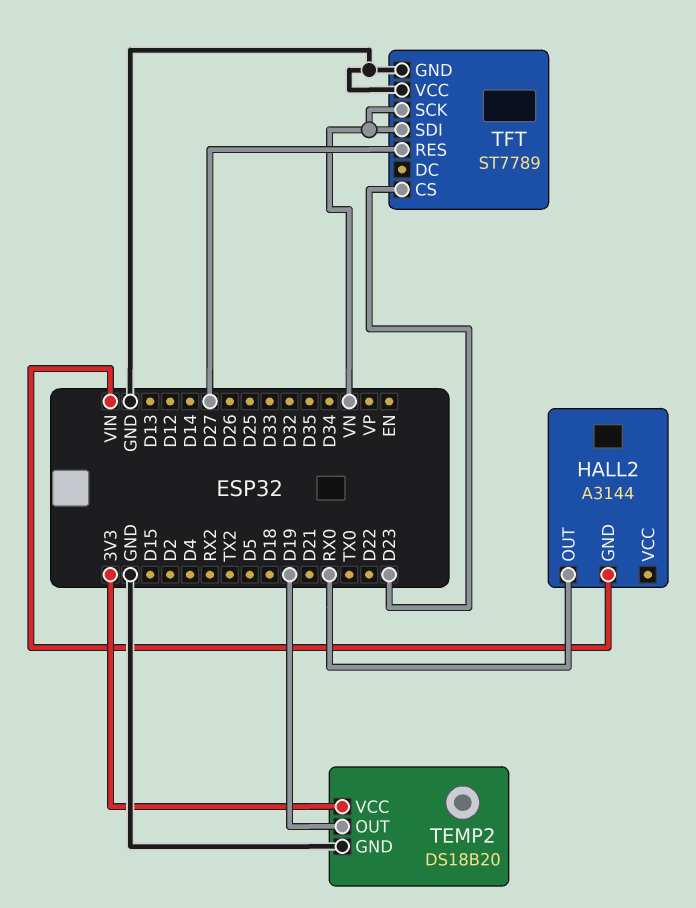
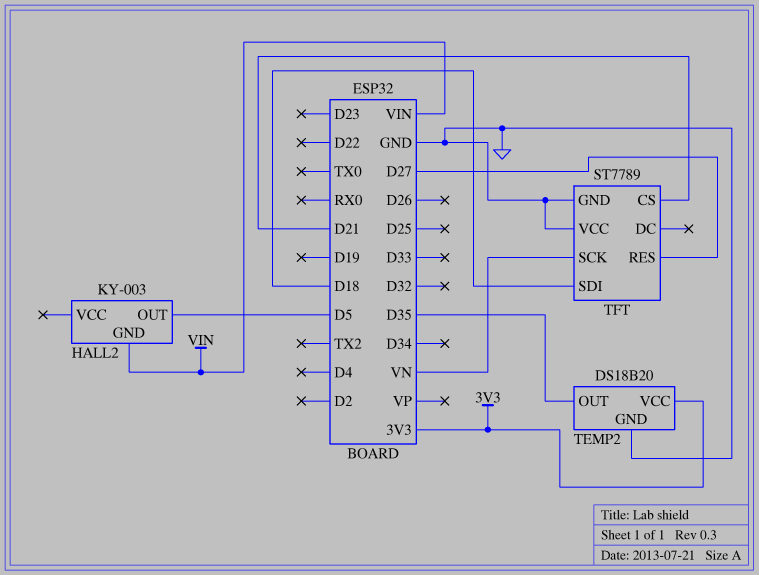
HALL2: A3144 -> KY-003
HALL2 pin OUT: RX0 -> D5
TEMP2 pin OUT: D19 -> D35
TFT pin CS: D23 -> D21
TFT pin SDI: VN -> D18

